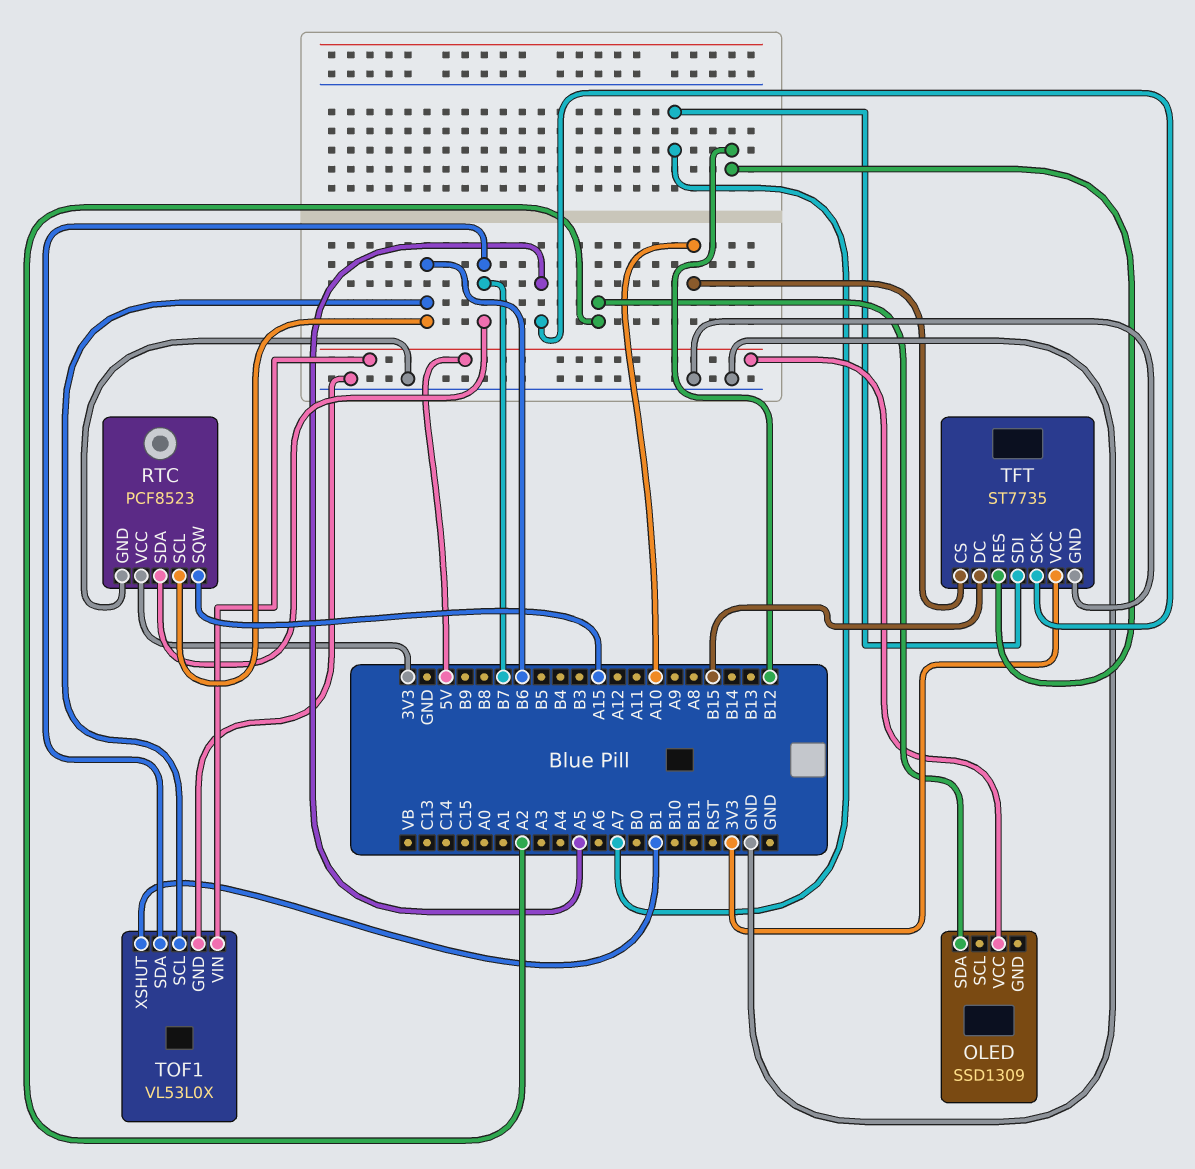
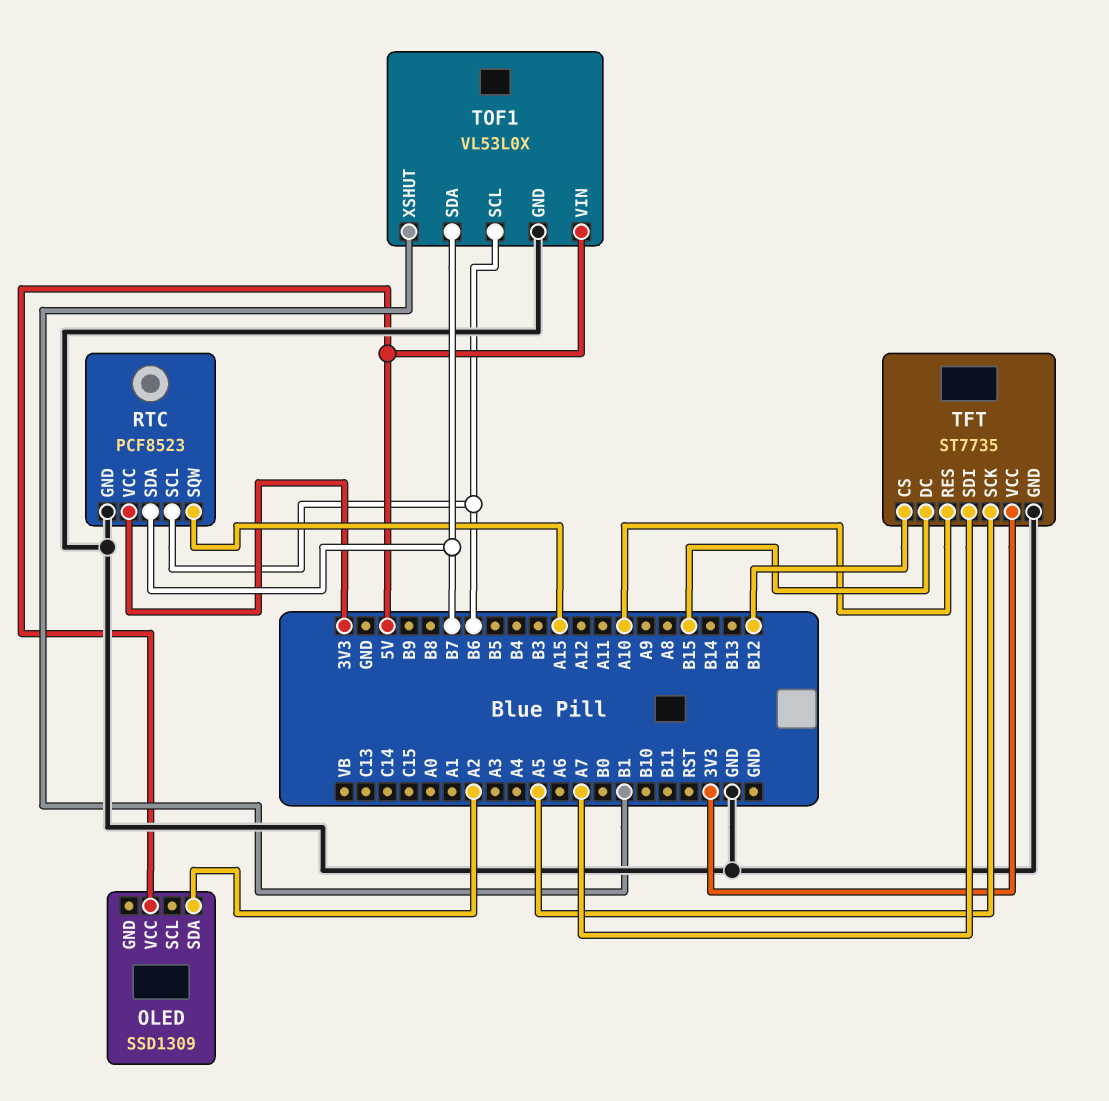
TFT pin CS: A10 -> B12
TFT pin RES: B12 -> A10

